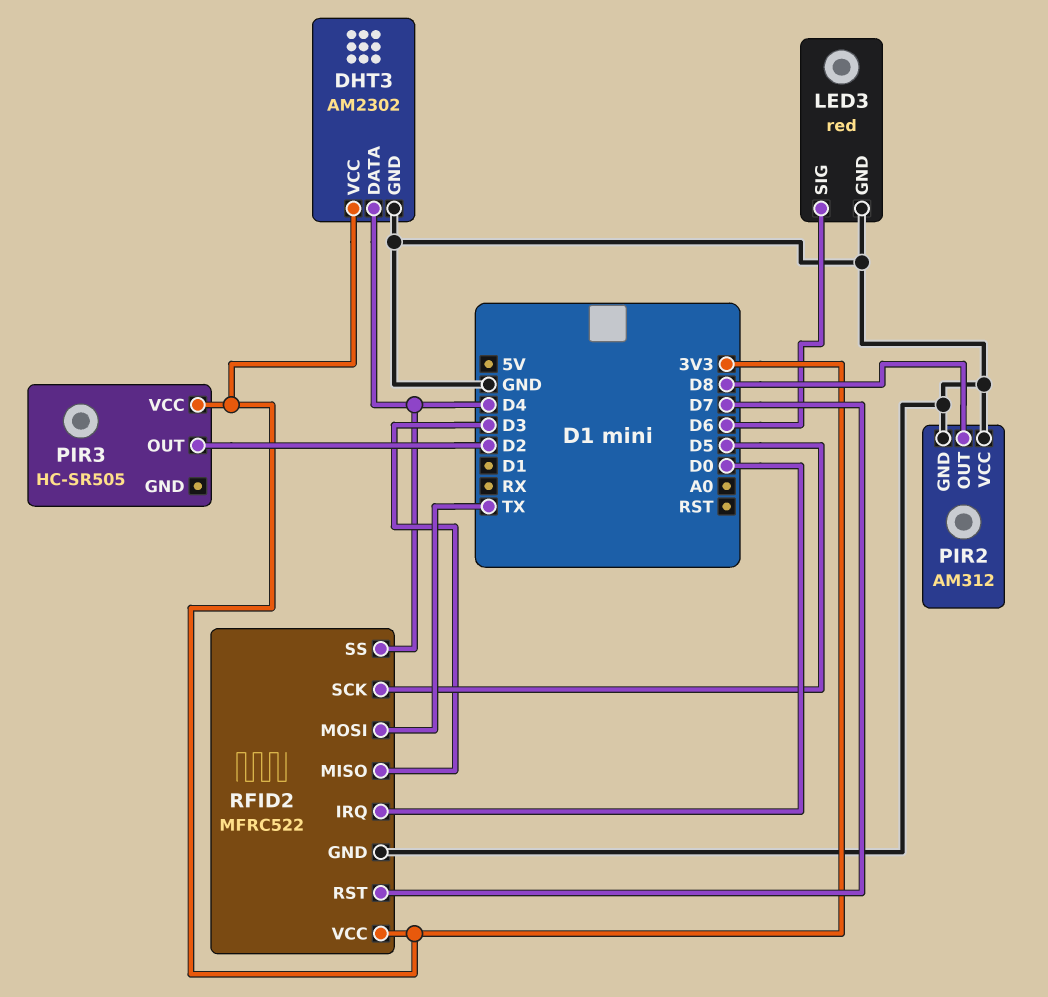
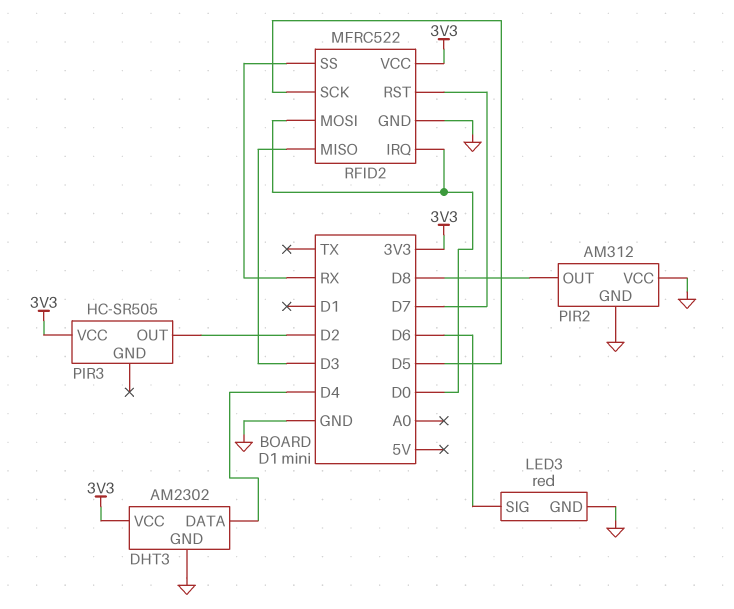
RFID2 pin MOSI: TX -> D0
RFID2 pin SS: D4 -> RX

